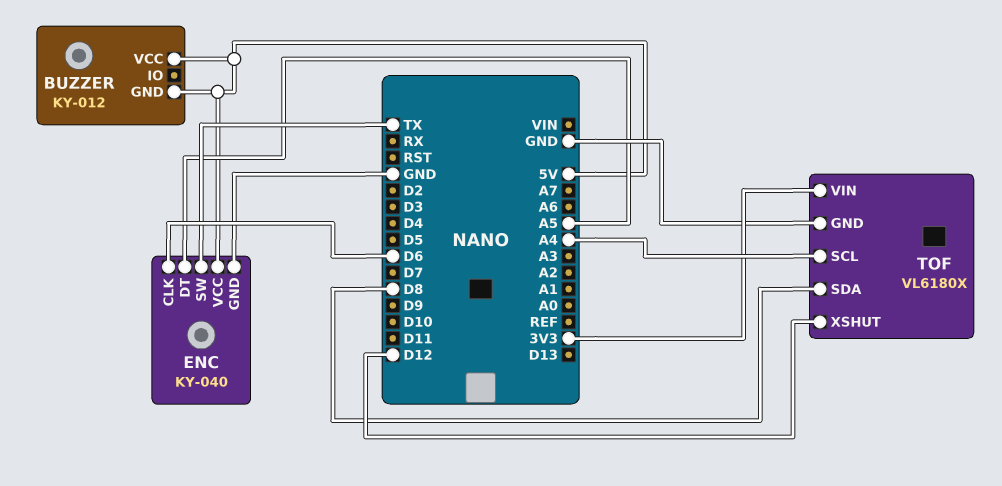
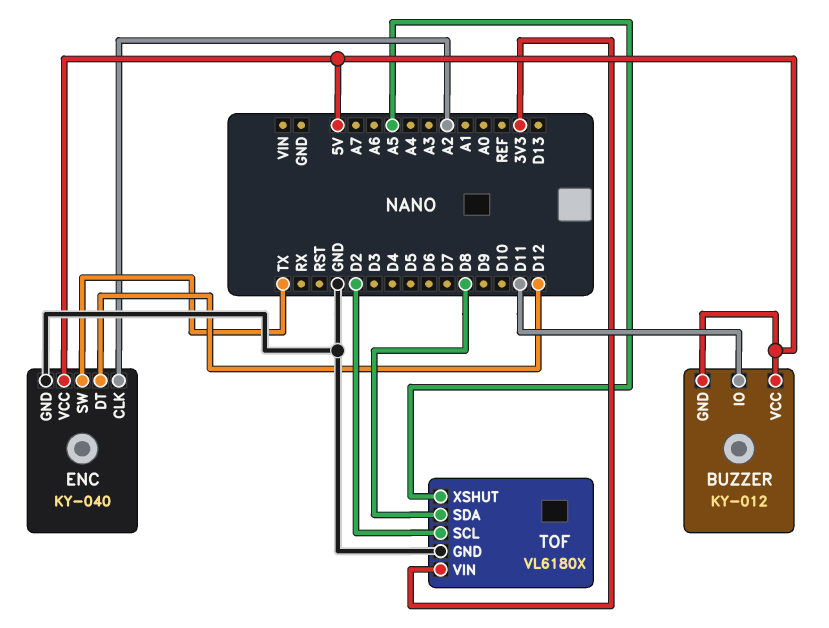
BUZZER pin IO: none -> D11
ENC pin CLK: D6 -> A2
ENC pin DT: A5 -> D12
TOF pin SCL: A4 -> D2
TOF pin XSHUT: D12 -> A5

